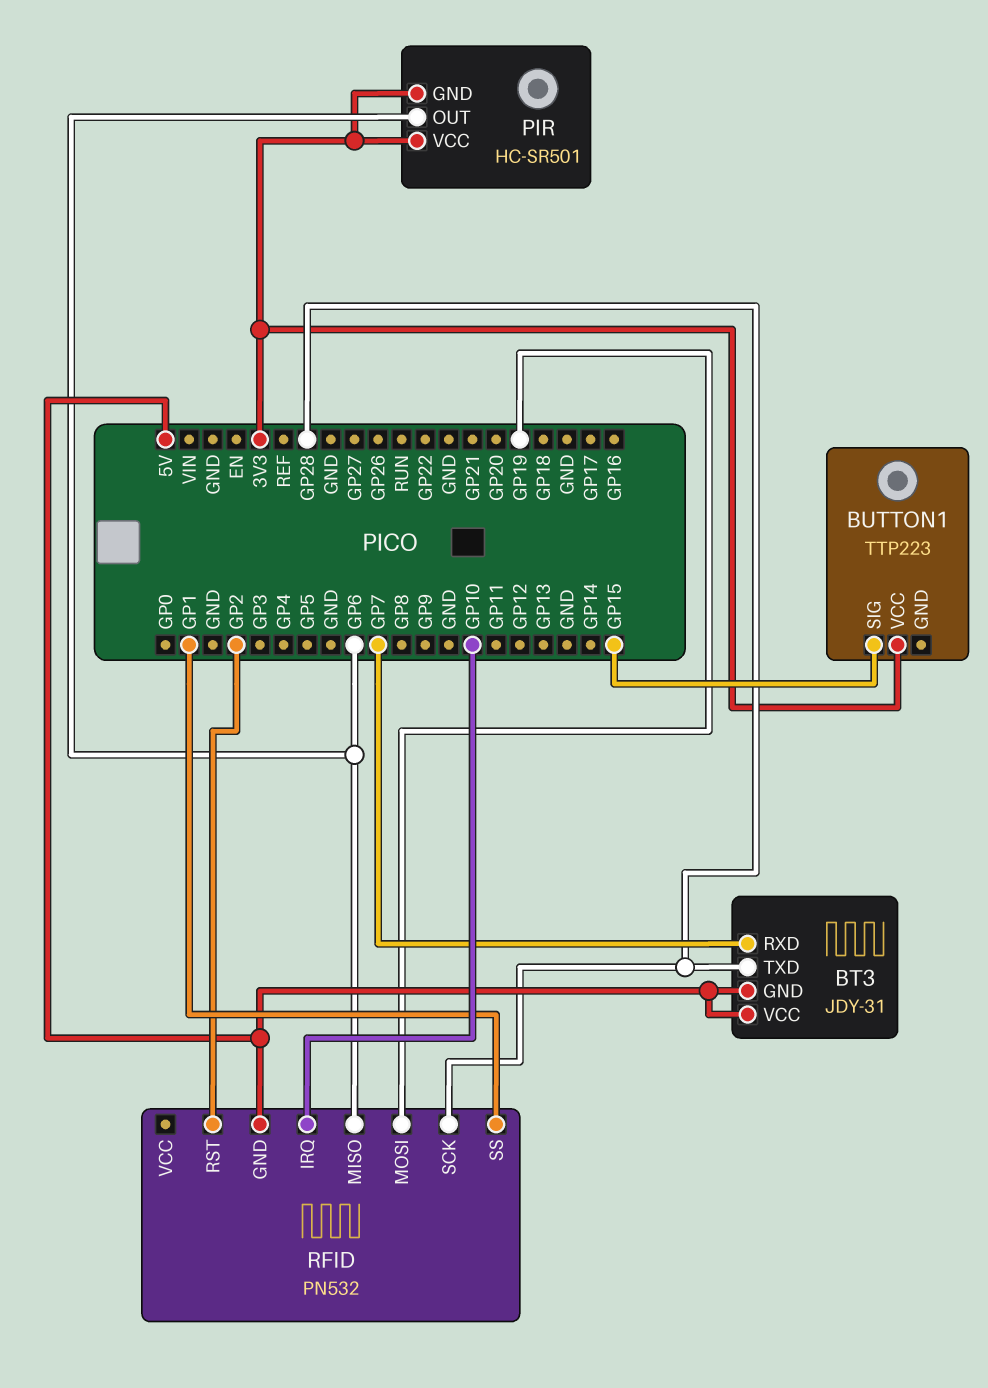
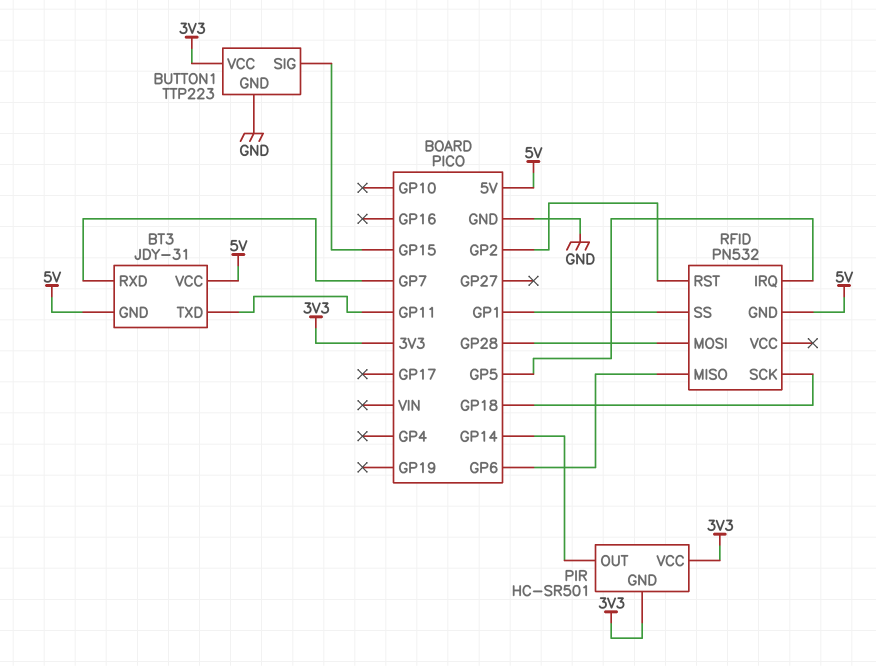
BT3 pin TXD: GP28 -> GP11
BUTTON1 pin GND: none -> GND
PIR pin OUT: GP6 -> GP14
RFID pin IRQ: GP10 -> GP5
RFID pin MOSI: GP19 -> GP28
RFID pin SCK: GP28 -> GP18

